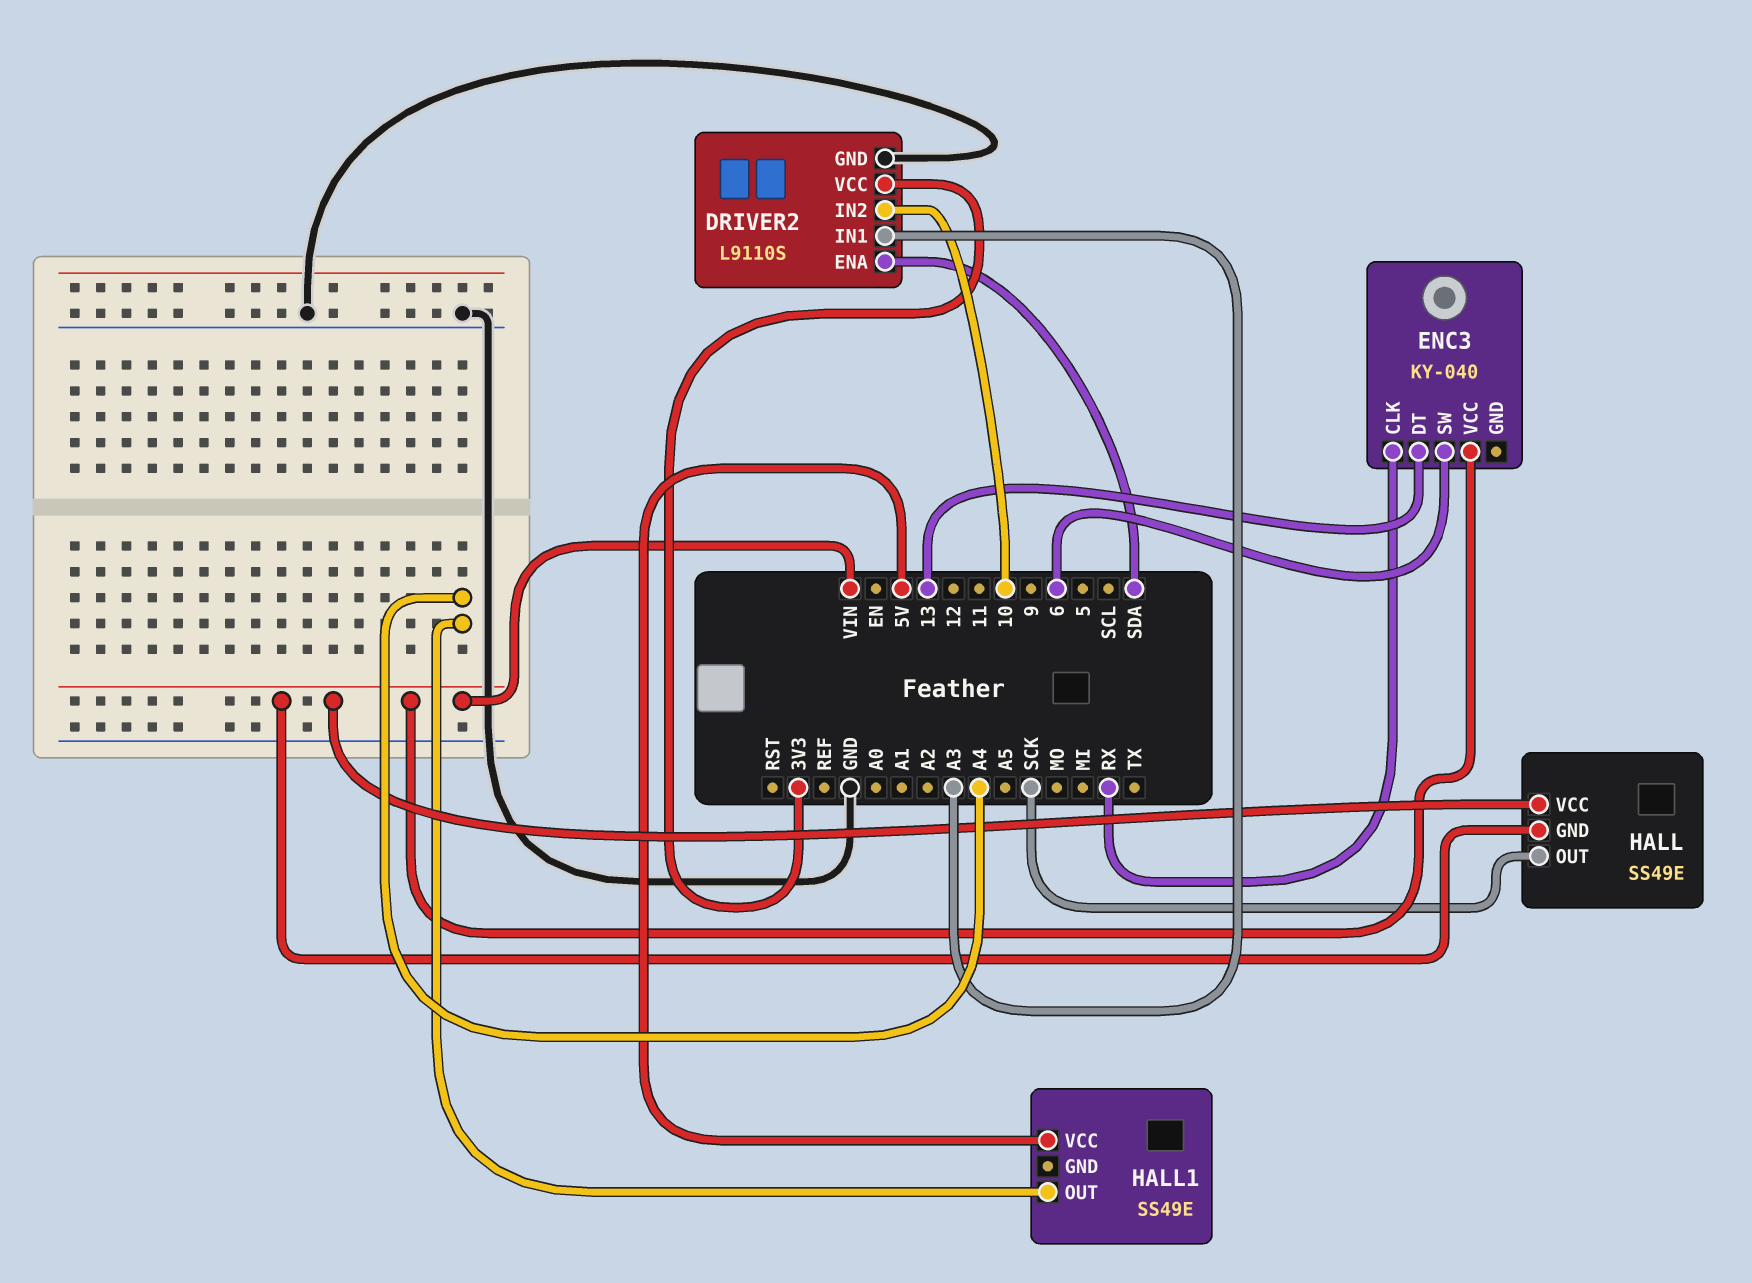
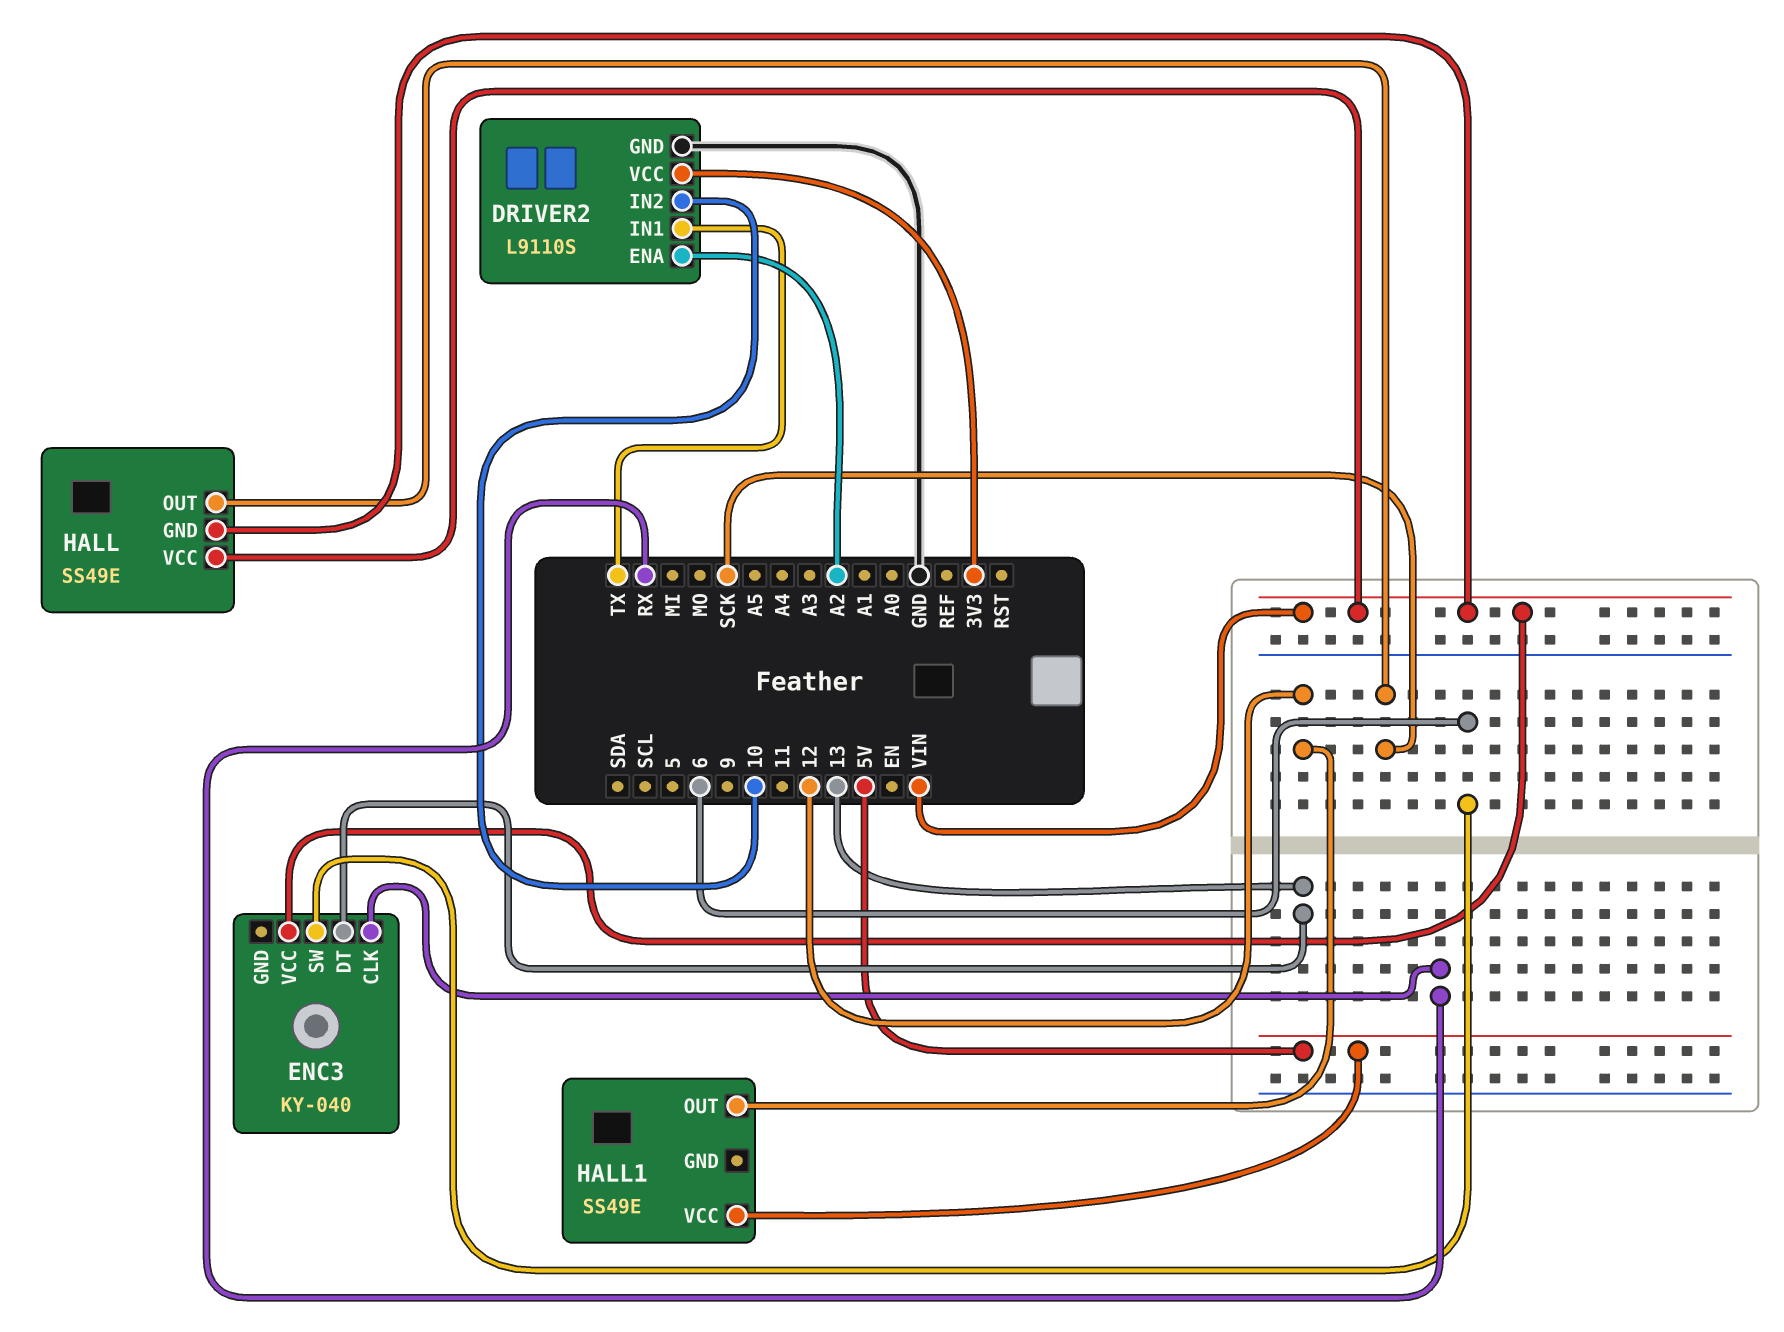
DRIVER2 pin ENA: SDA -> A2
DRIVER2 pin IN1: A3 -> TX
HALL1 pin OUT: A4 -> 12

